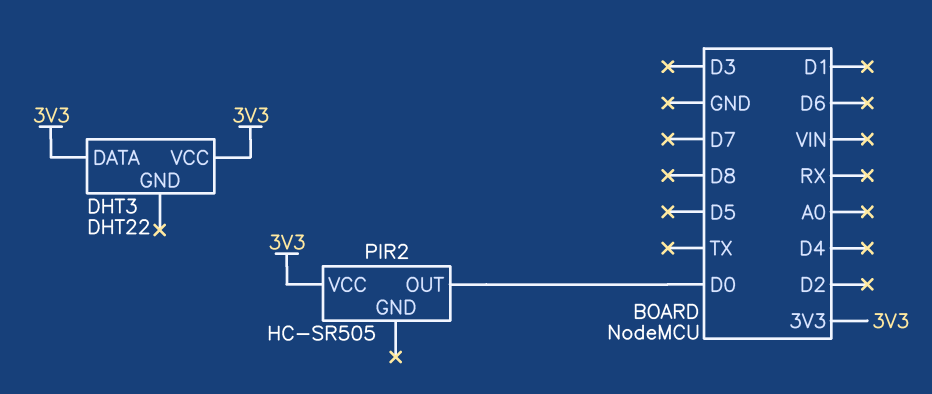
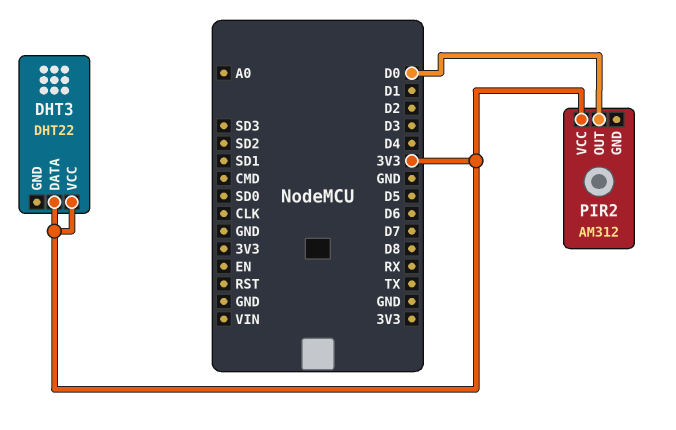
PIR2: HC-SR505 -> AM312

